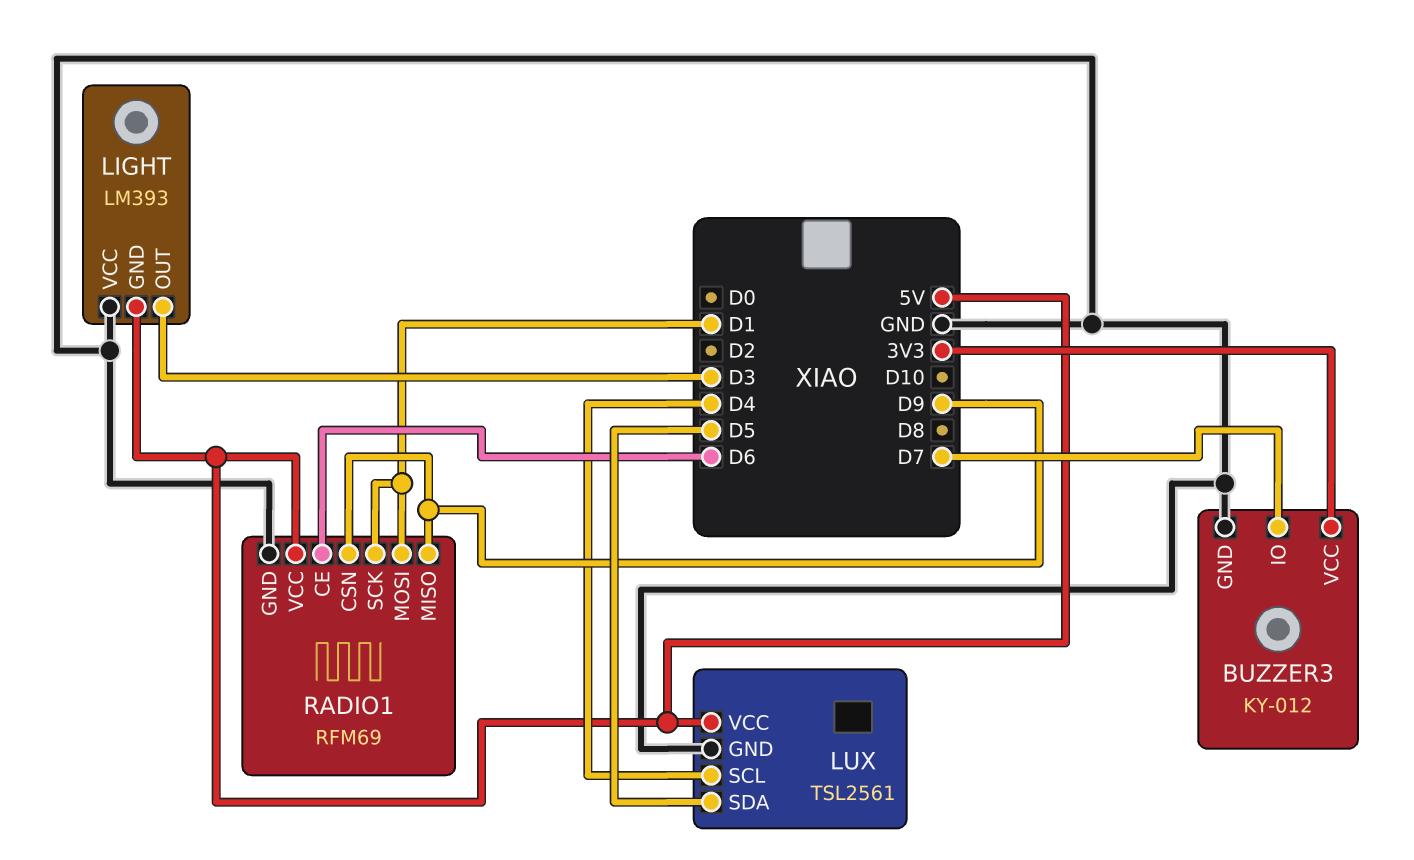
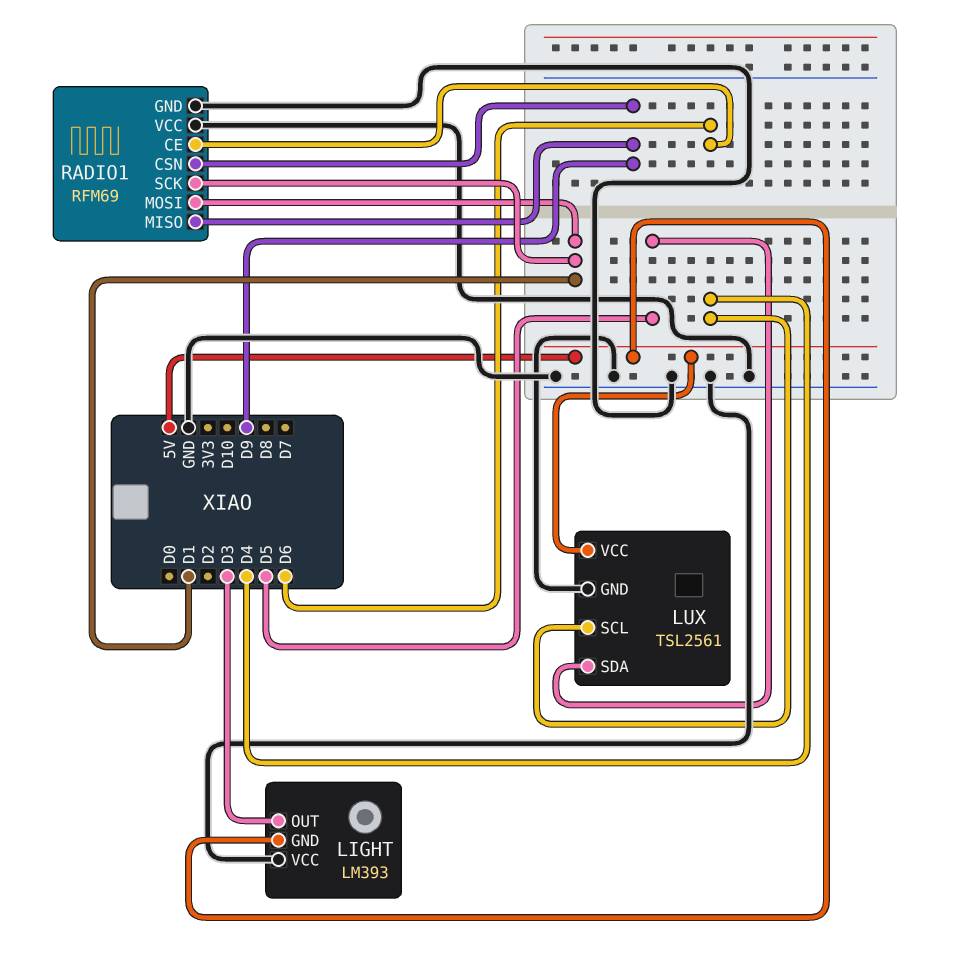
BUZZER3: KY-012 -> none
BUZZER3 pin GND: GND -> none
BUZZER3 pin IO: D7 -> none
BUZZER3 pin VCC: 3V3 -> none
RADIO1 pin VCC: 5V -> GND

